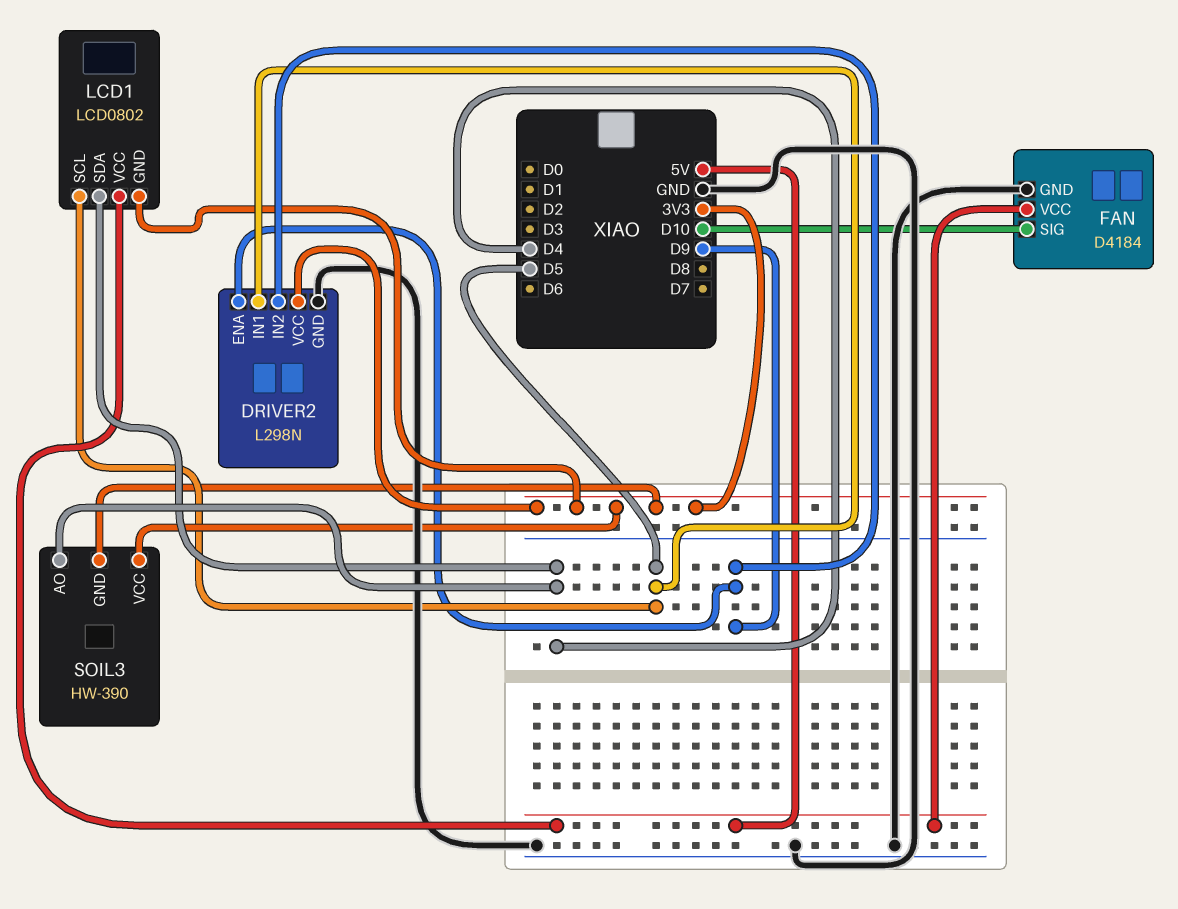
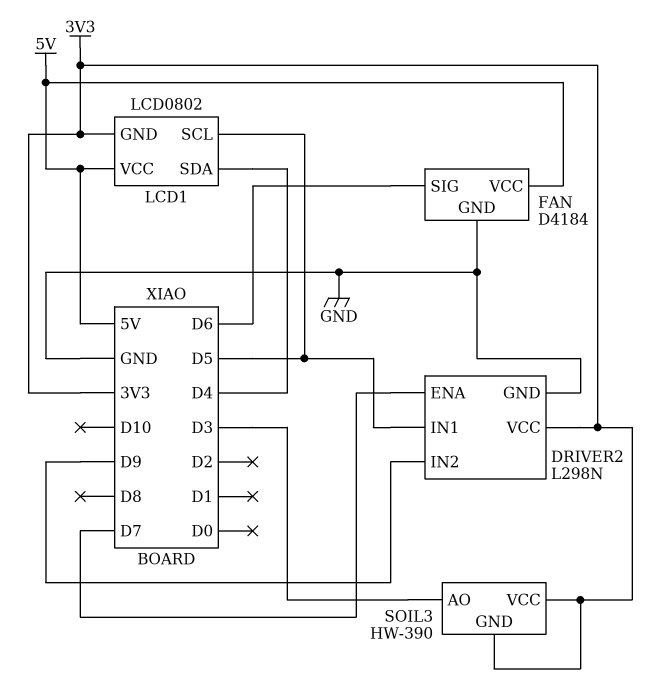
DRIVER2 pin ENA: D9 -> D7
FAN pin SIG: D10 -> D6
SOIL3 pin AO: D4 -> D3

